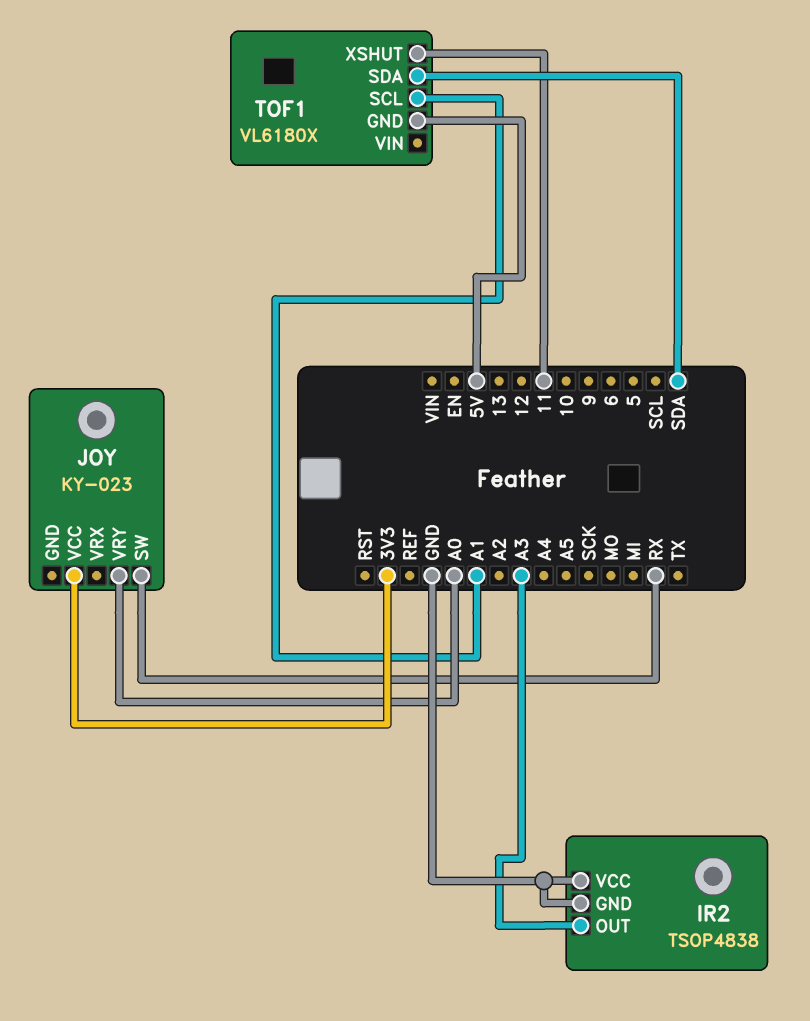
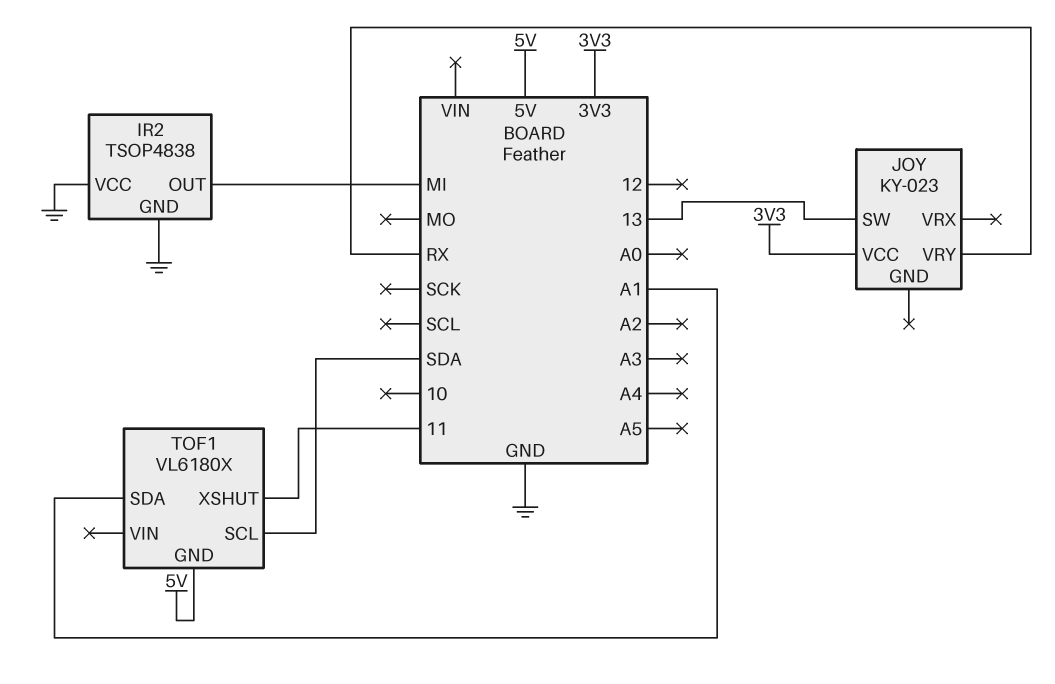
IR2 pin OUT: A3 -> MI
JOY pin SW: RX -> 13
JOY pin VRY: A0 -> RX
TOF1 pin SCL: A1 -> SDA
TOF1 pin SDA: SDA -> A1

